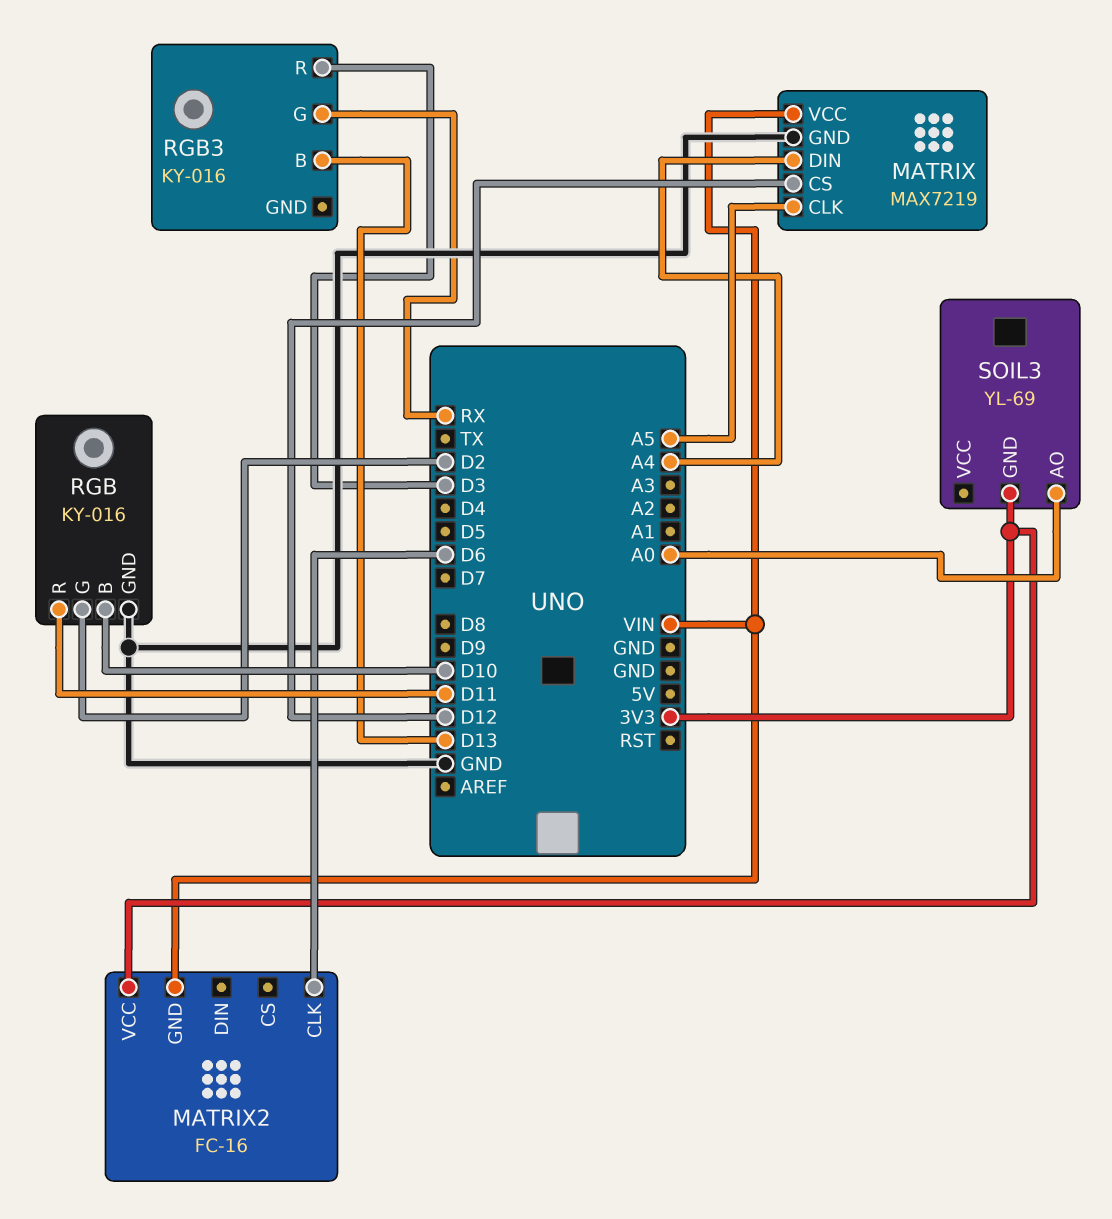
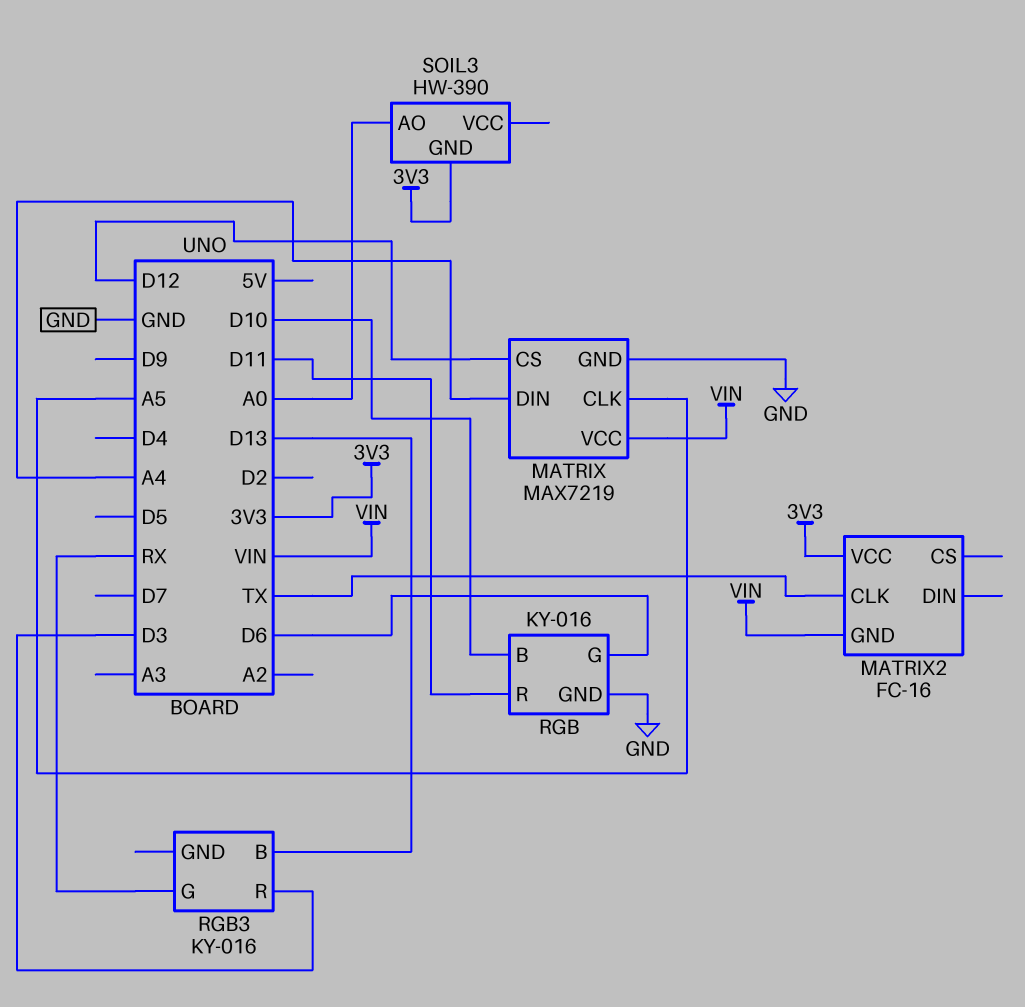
MATRIX2 pin CLK: D6 -> TX
RGB pin G: D2 -> D6
SOIL3: YL-69 -> HW-390

